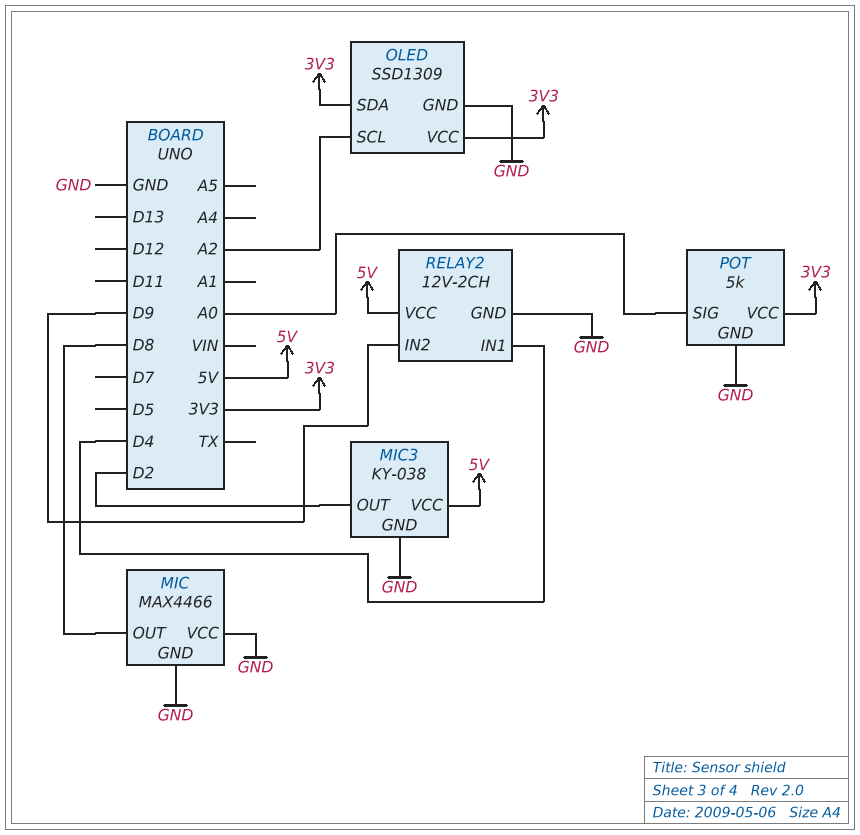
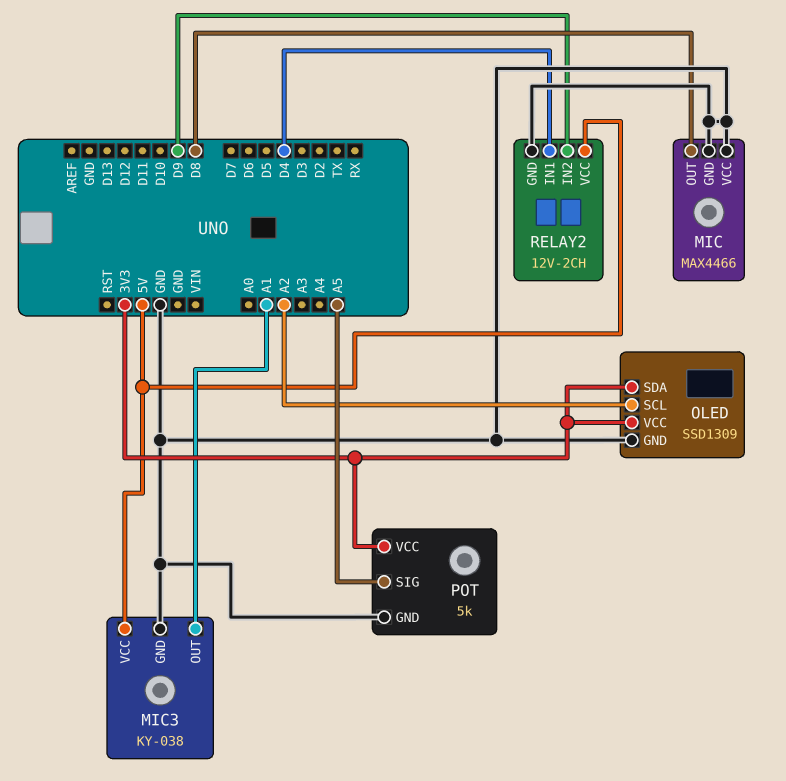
MIC3 pin OUT: D2 -> A1
POT pin SIG: A0 -> A5

